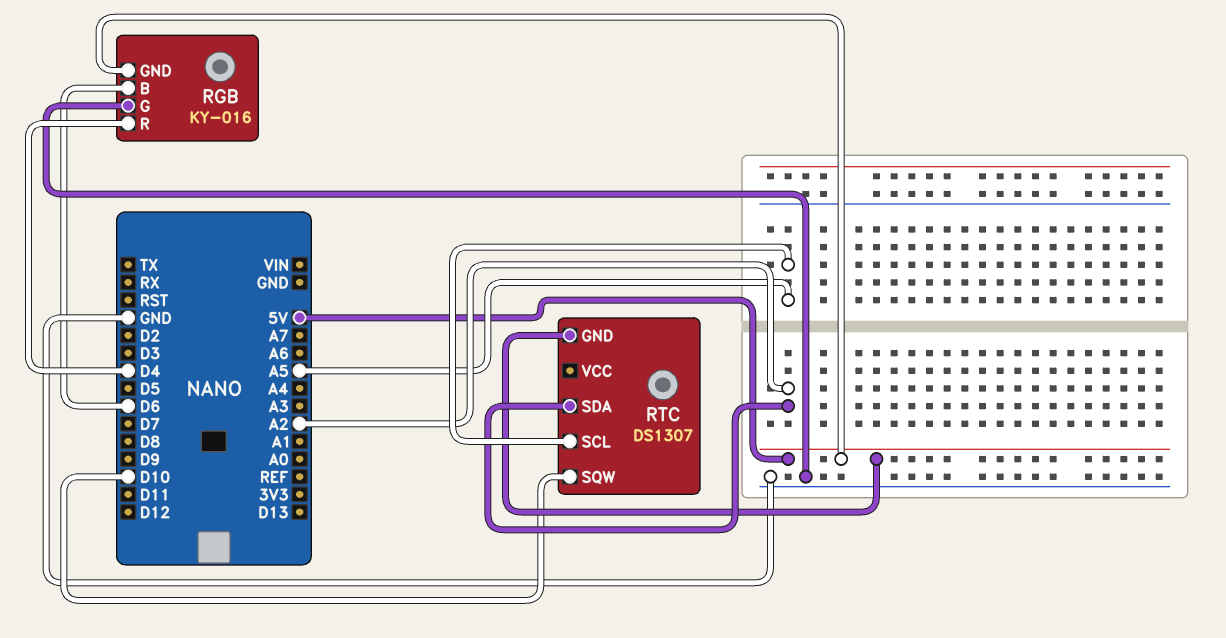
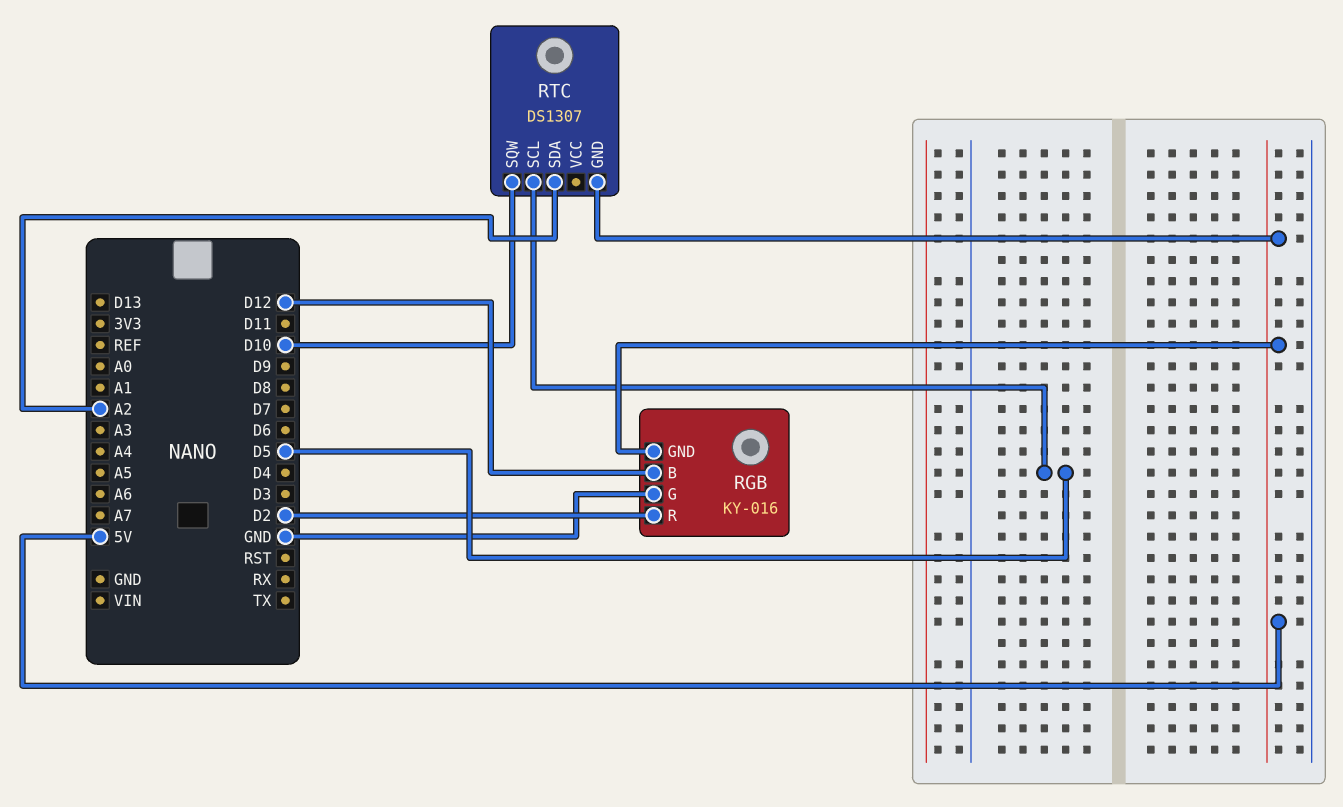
RGB pin B: D6 -> D12
RGB pin R: D4 -> D2
RTC pin SCL: A5 -> D5

